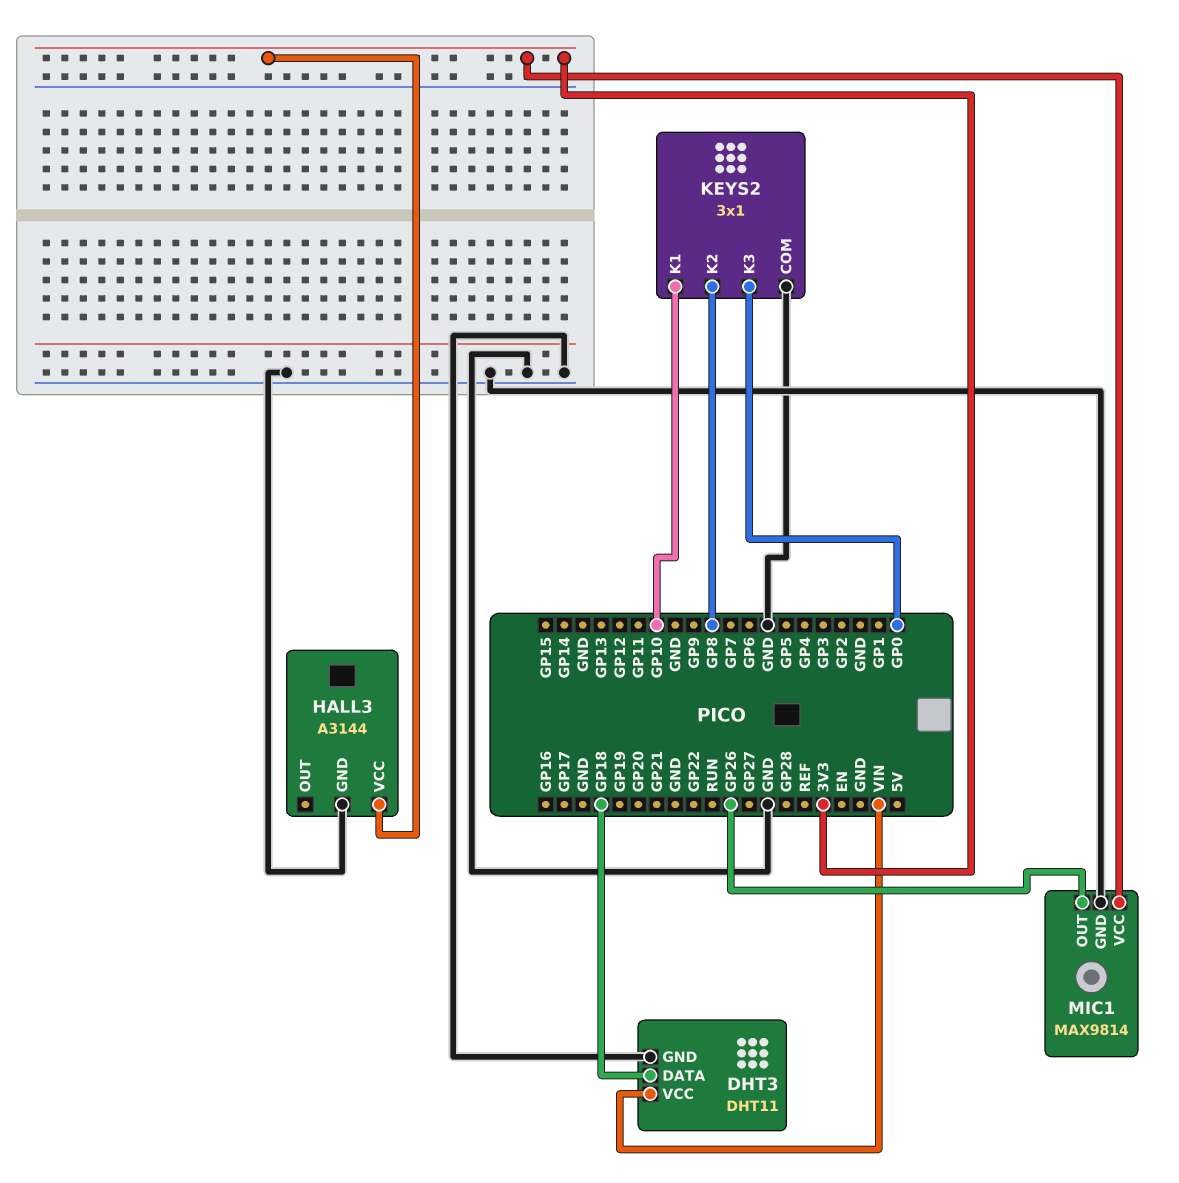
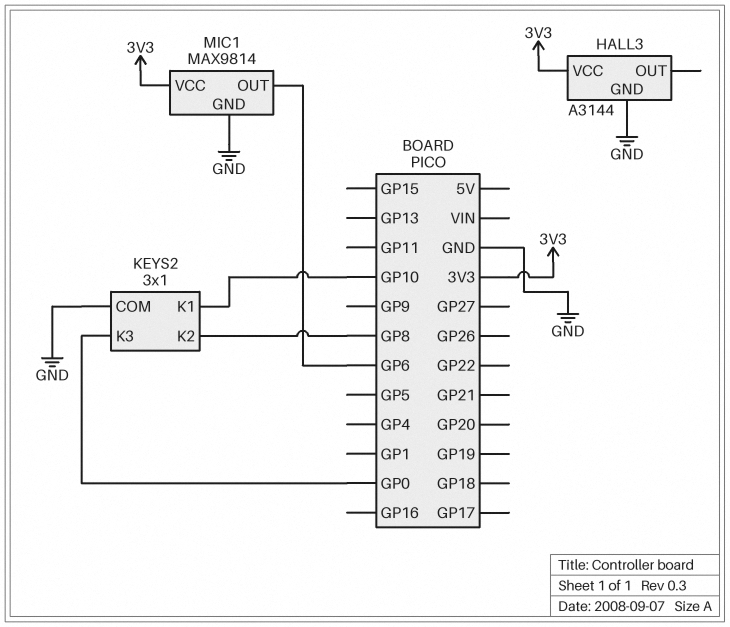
DHT3: DHT11 -> none
DHT3 pin DATA: GP18 -> none
DHT3 pin GND: GND -> none
DHT3 pin VCC: VIN -> none
MIC1 pin OUT: GP26 -> GP6

